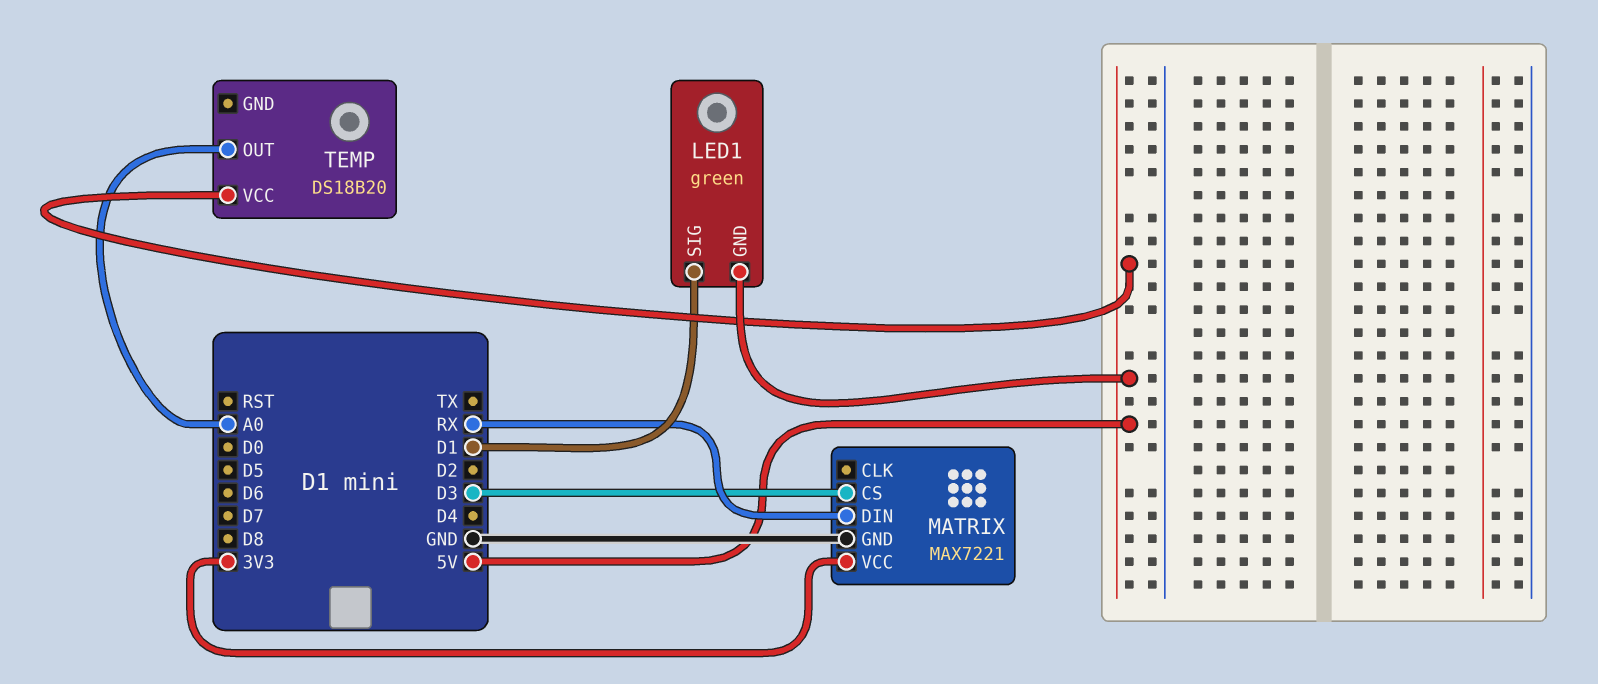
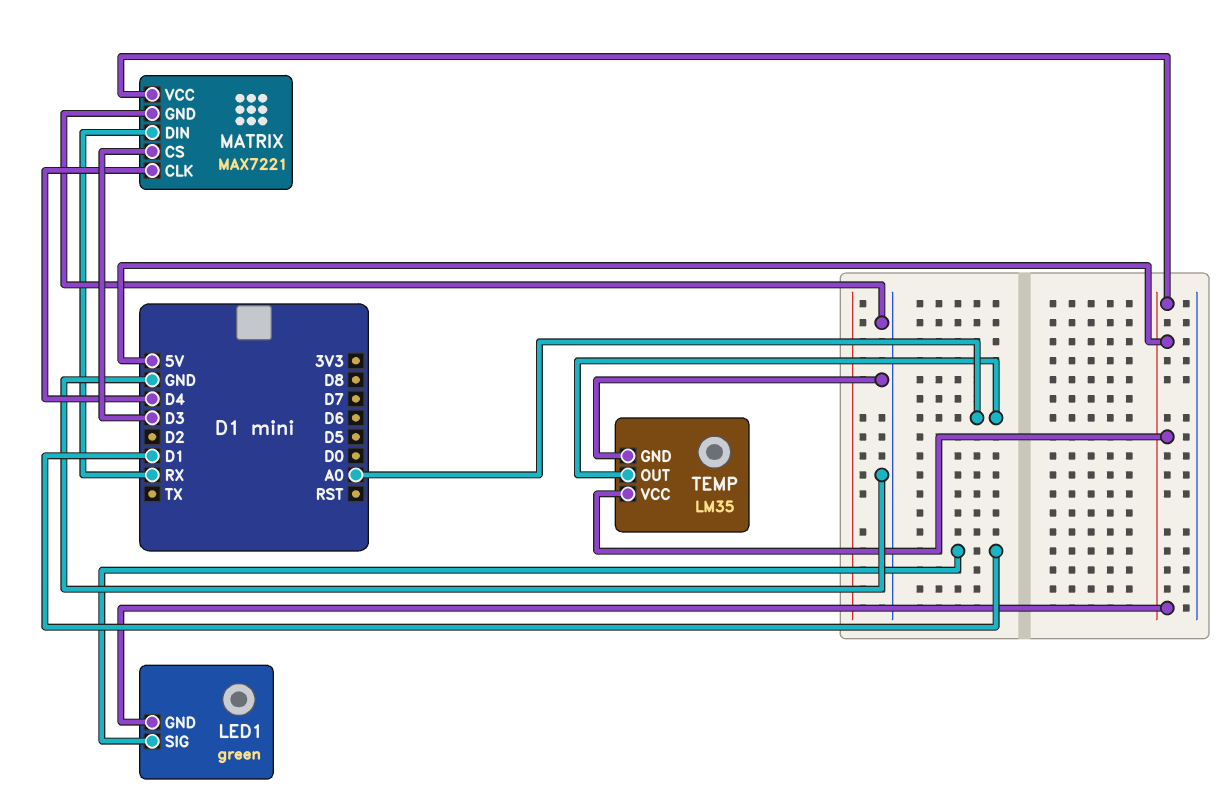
MATRIX pin CLK: none -> D4
MATRIX pin VCC: 3V3 -> 5V
TEMP: DS18B20 -> LM35
TEMP pin GND: none -> GND

